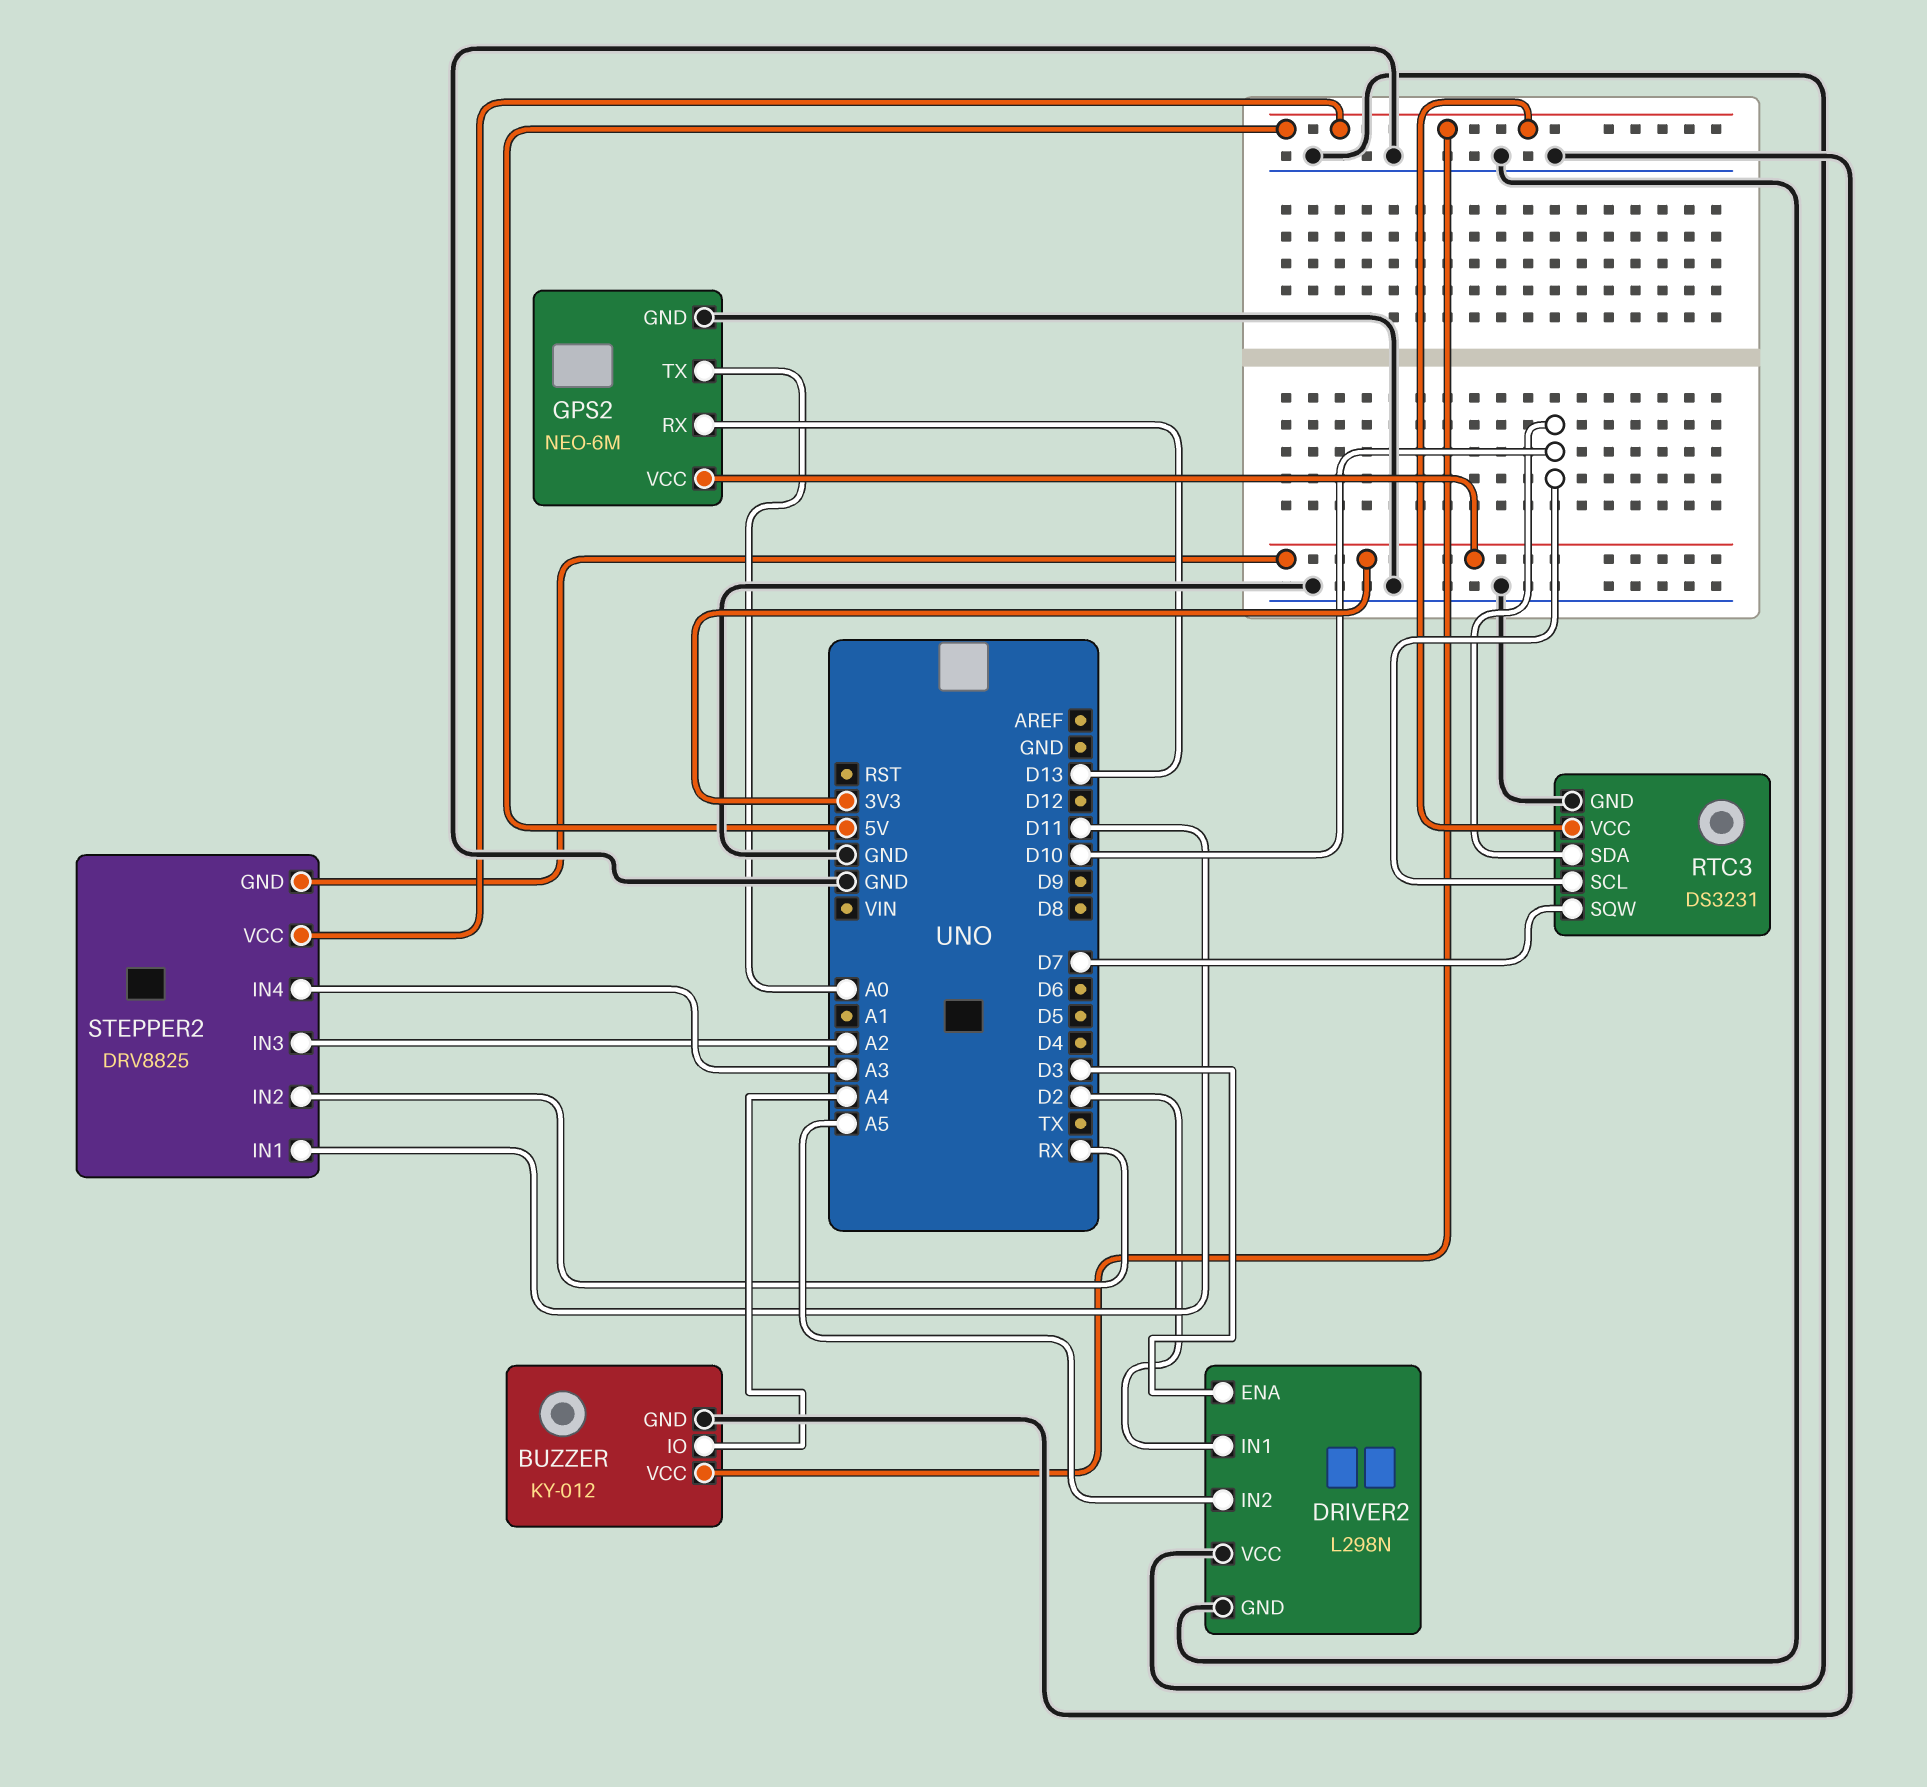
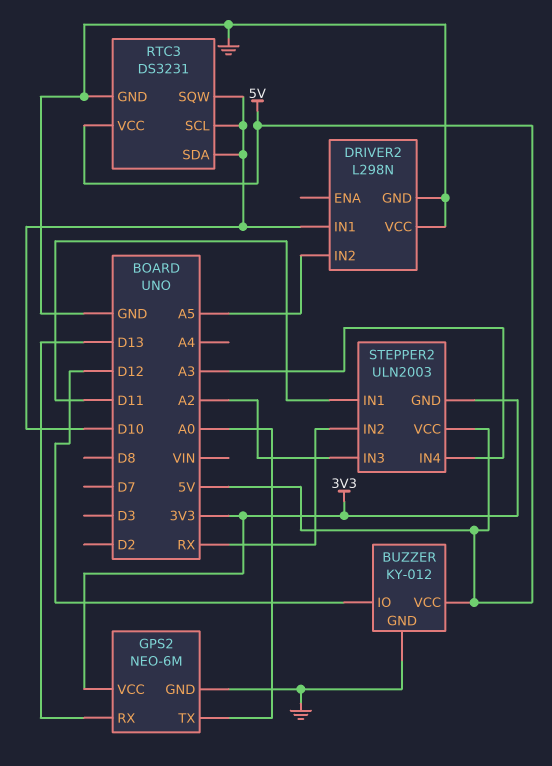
BUZZER pin IO: A4 -> D12
DRIVER2 pin ENA: D3 -> none
DRIVER2 pin IN1: D2 -> D10
RTC3 pin SQW: D7 -> D10
STEPPER2: DRV8825 -> ULN2003

